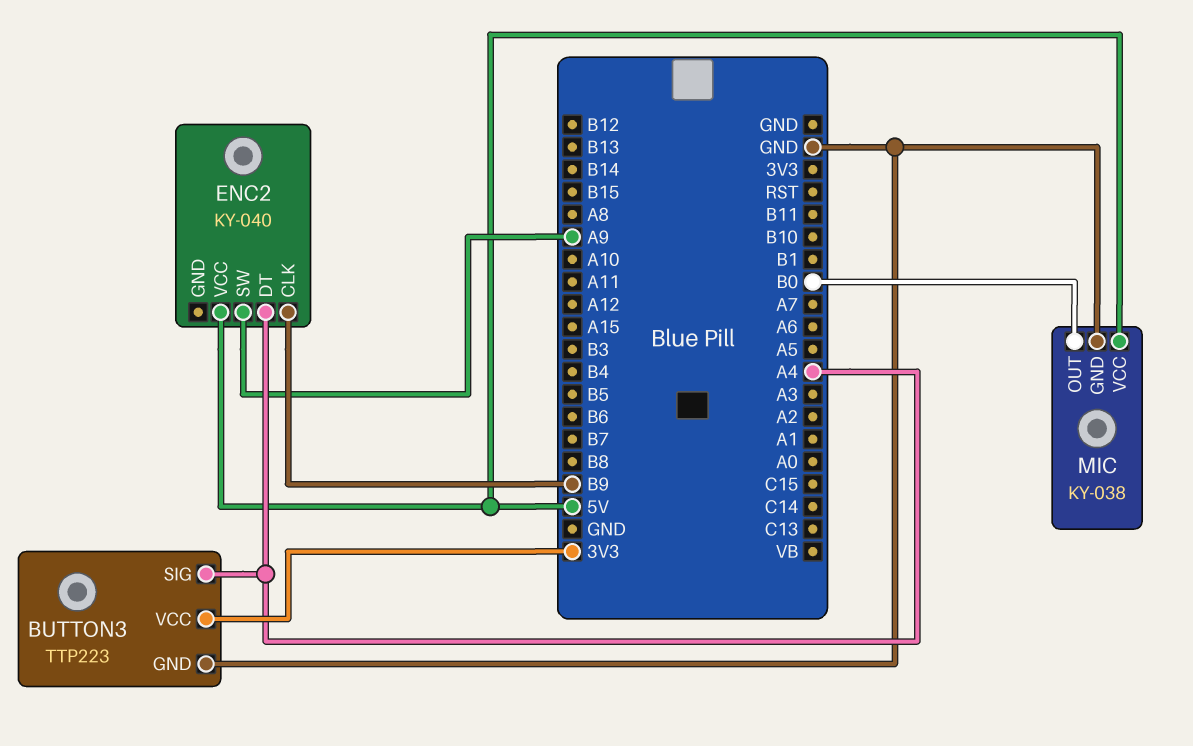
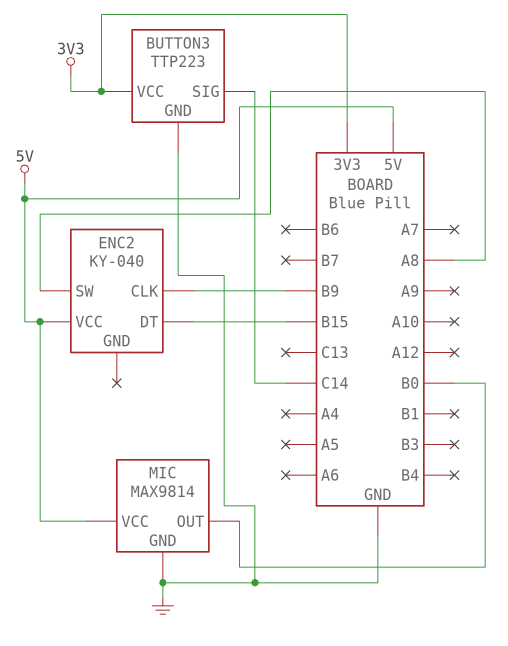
BUTTON3 pin SIG: A4 -> C14
ENC2 pin DT: A4 -> B15
ENC2 pin SW: A9 -> A8
MIC: KY-038 -> MAX9814

